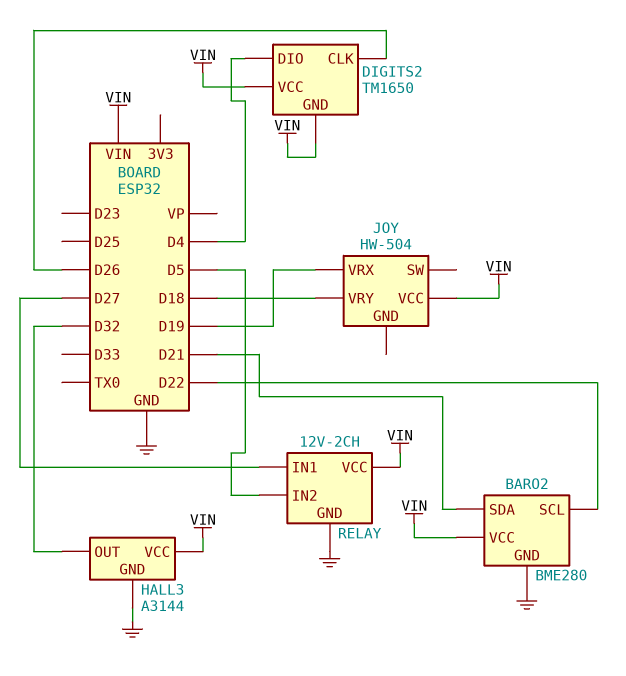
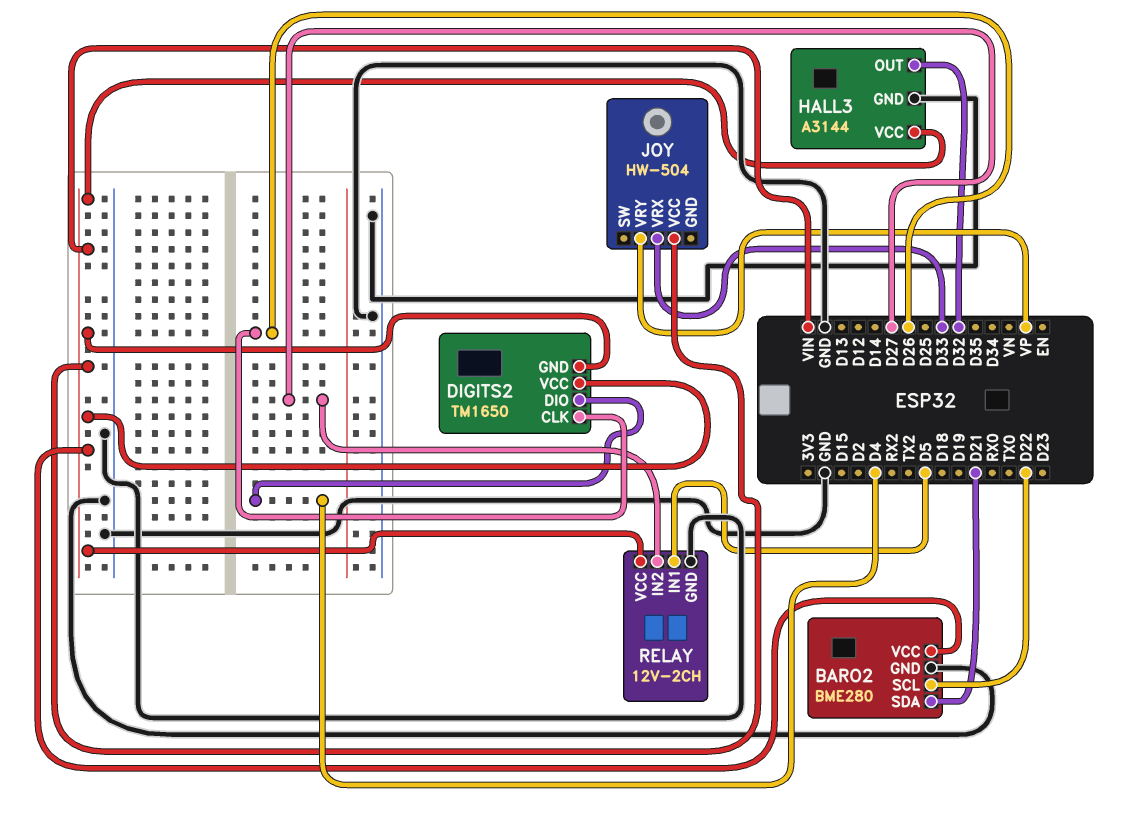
JOY pin VRX: D19 -> D33
JOY pin VRY: D18 -> VP
RELAY pin IN1: D27 -> D5
RELAY pin IN2: D5 -> D27

